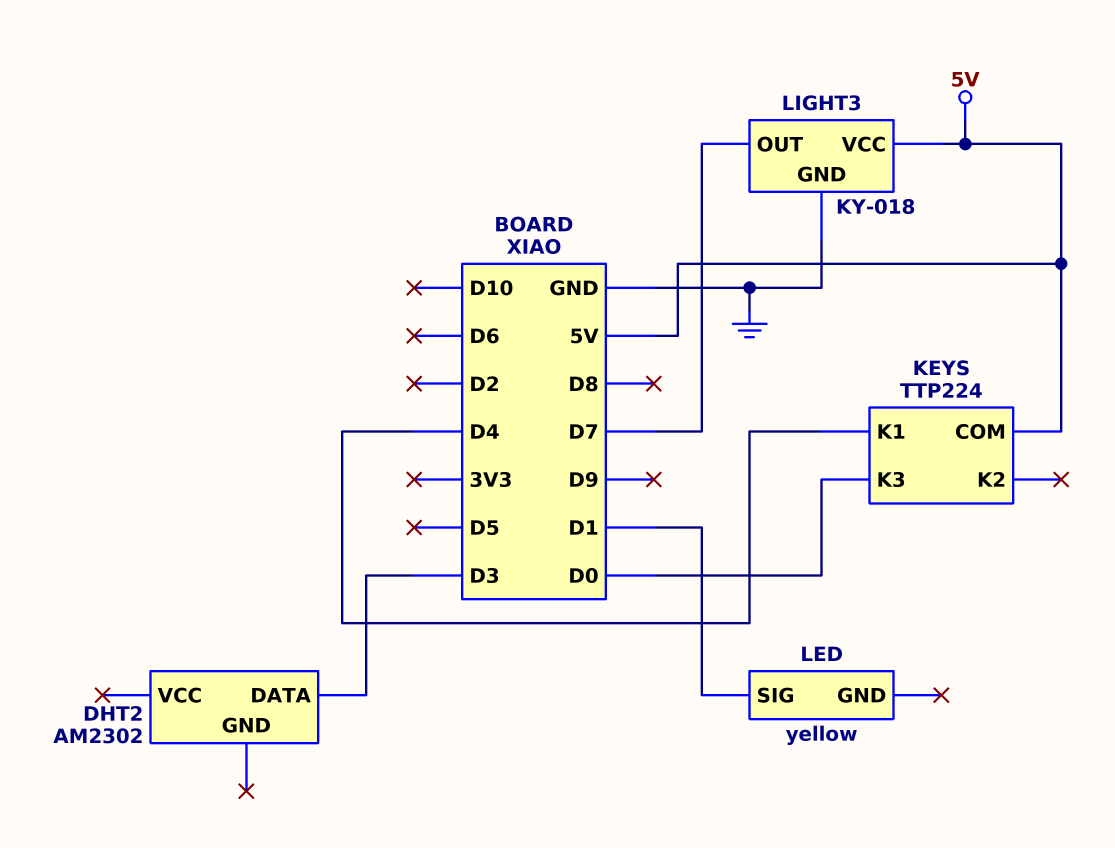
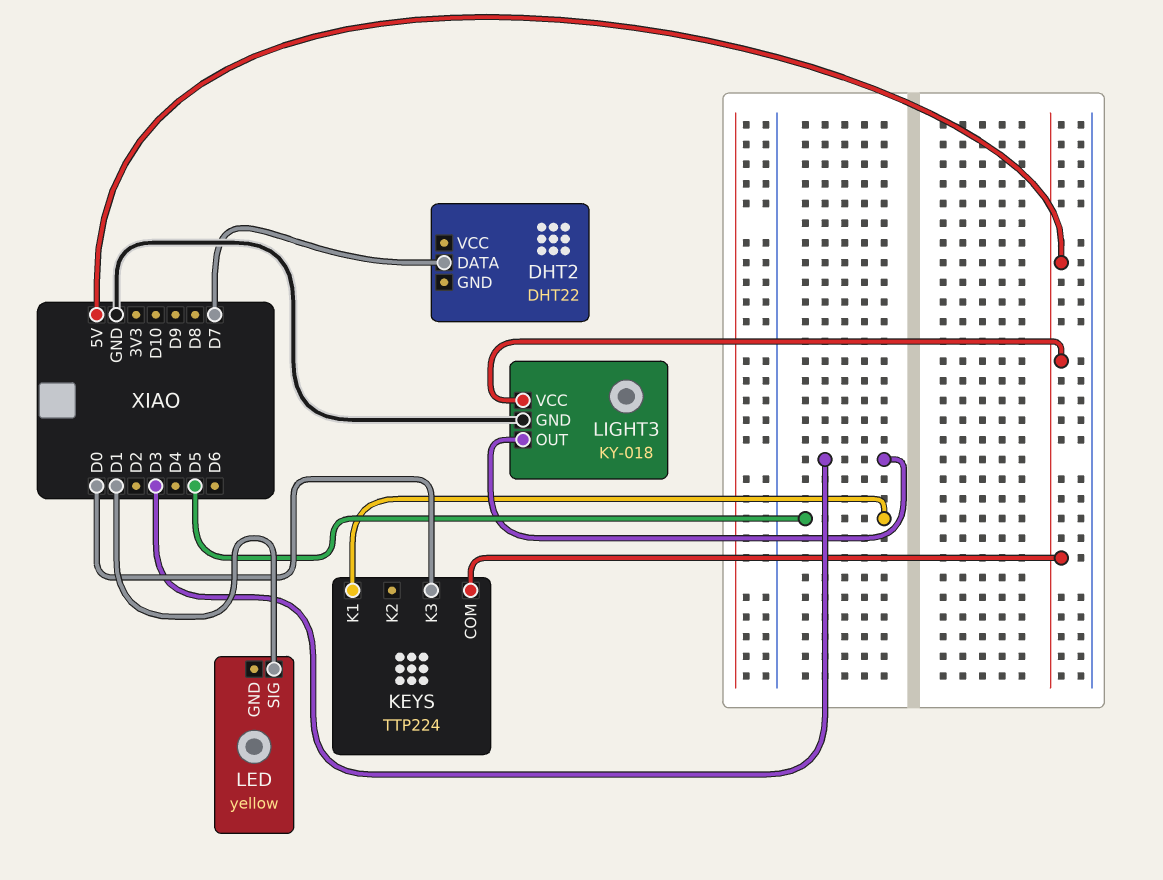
DHT2: AM2302 -> DHT22
DHT2 pin DATA: D3 -> D7
KEYS pin K1: D4 -> D5
LIGHT3 pin OUT: D7 -> D3

